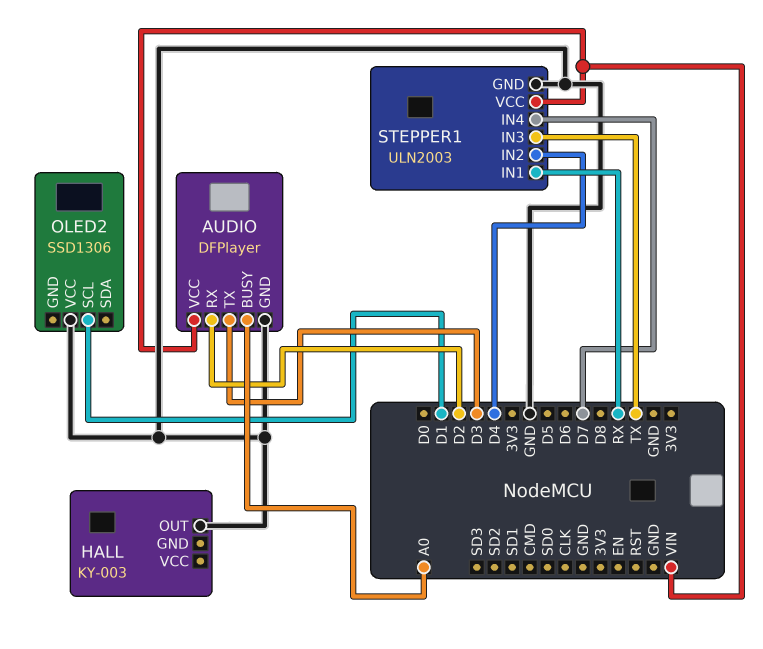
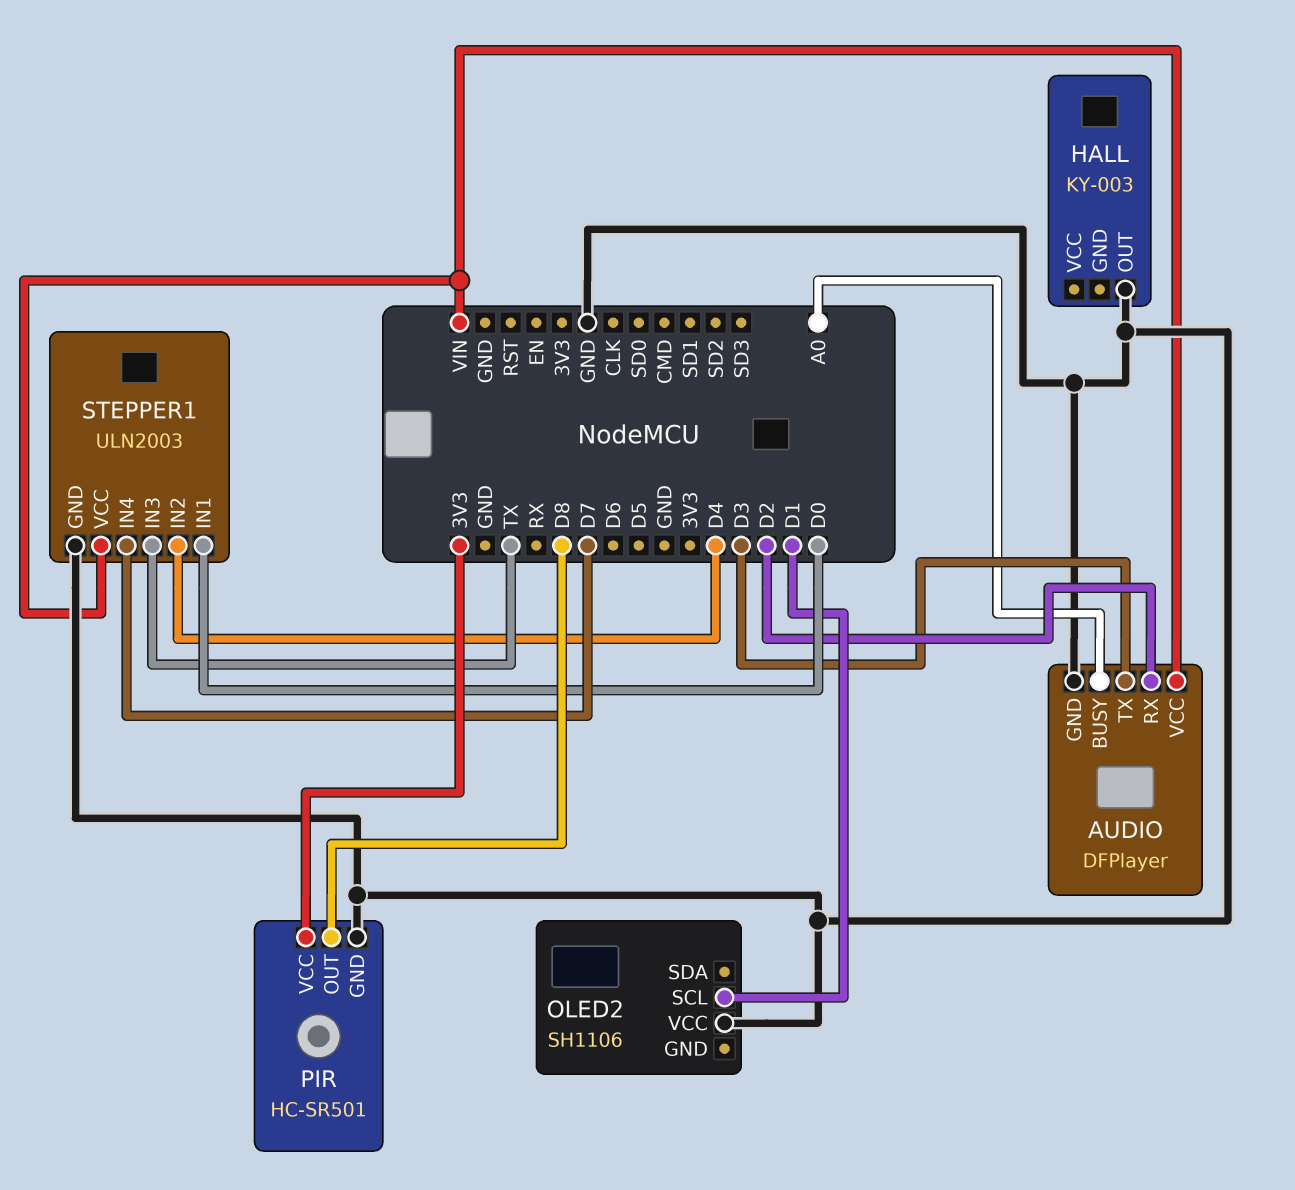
OLED2: SSD1306 -> SH1106
PIR: none -> HC-SR501
PIR pin GND: none -> GND
PIR pin OUT: none -> D8
PIR pin VCC: none -> 3V3
STEPPER1 pin IN1: RX -> D0

